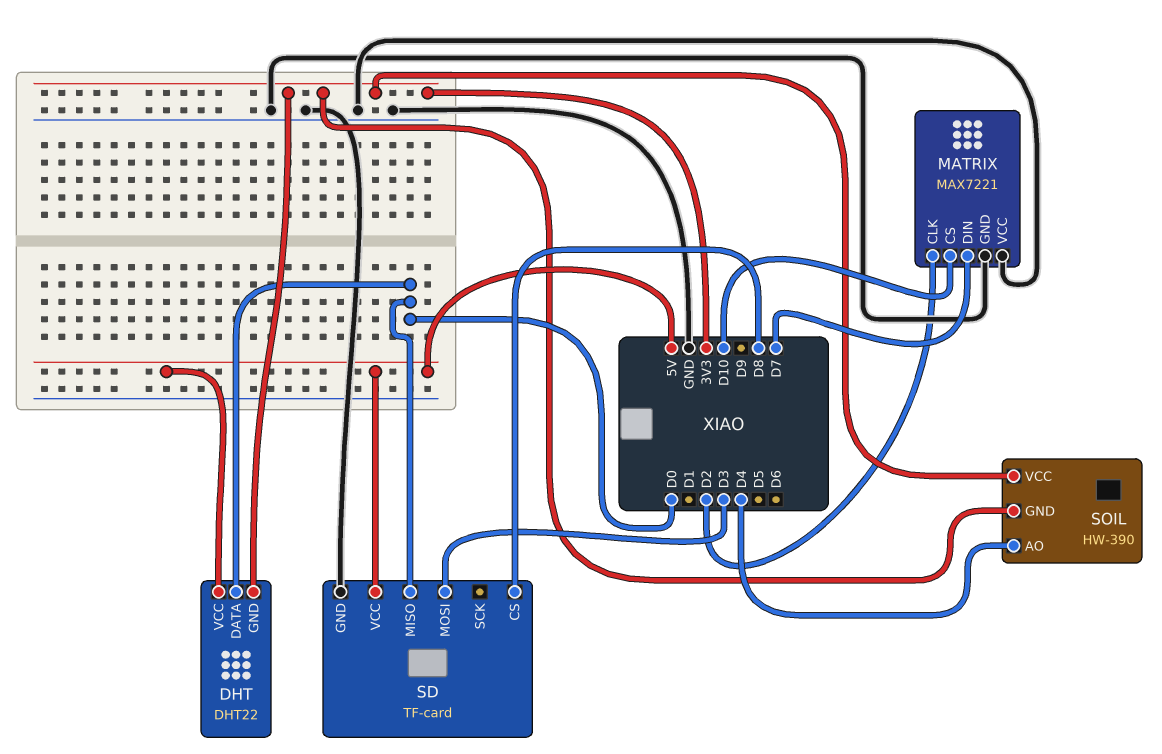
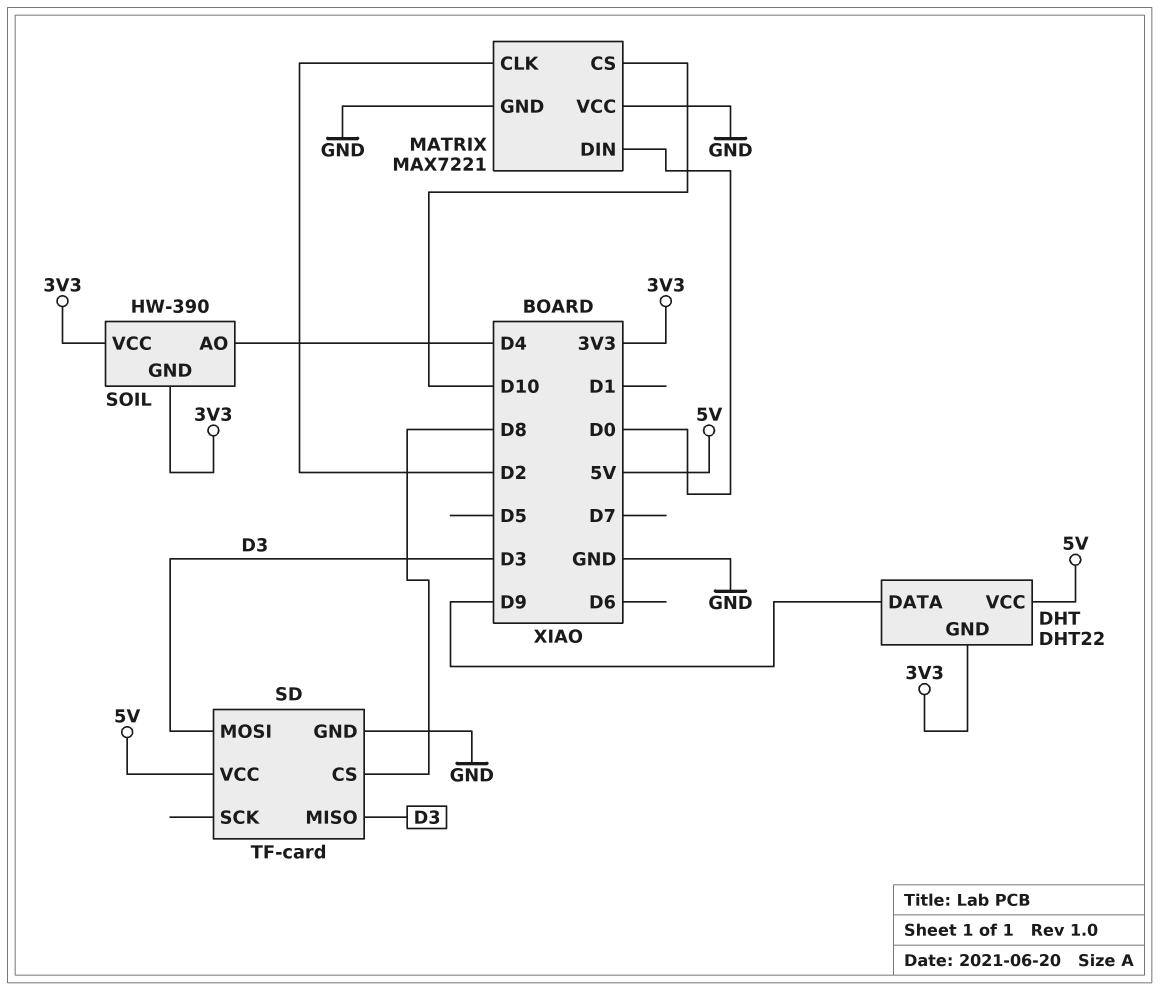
DHT pin DATA: D0 -> D9
MATRIX pin DIN: D7 -> D0
SD pin MISO: D0 -> D3

